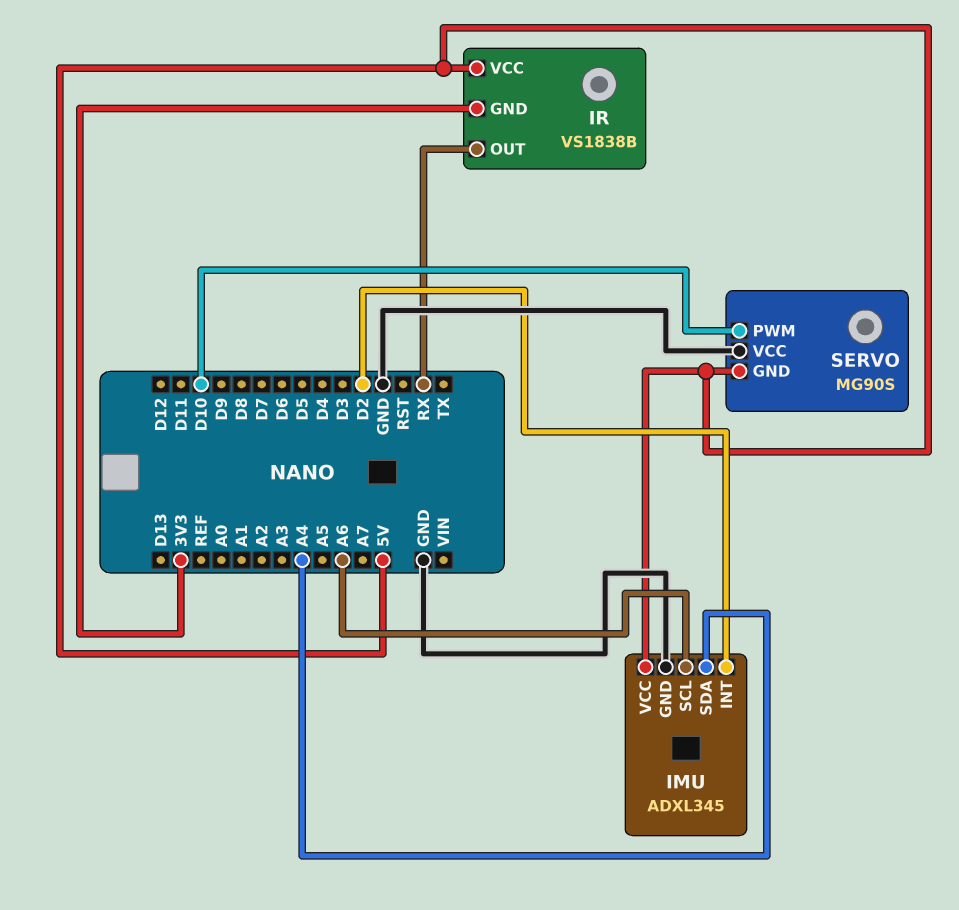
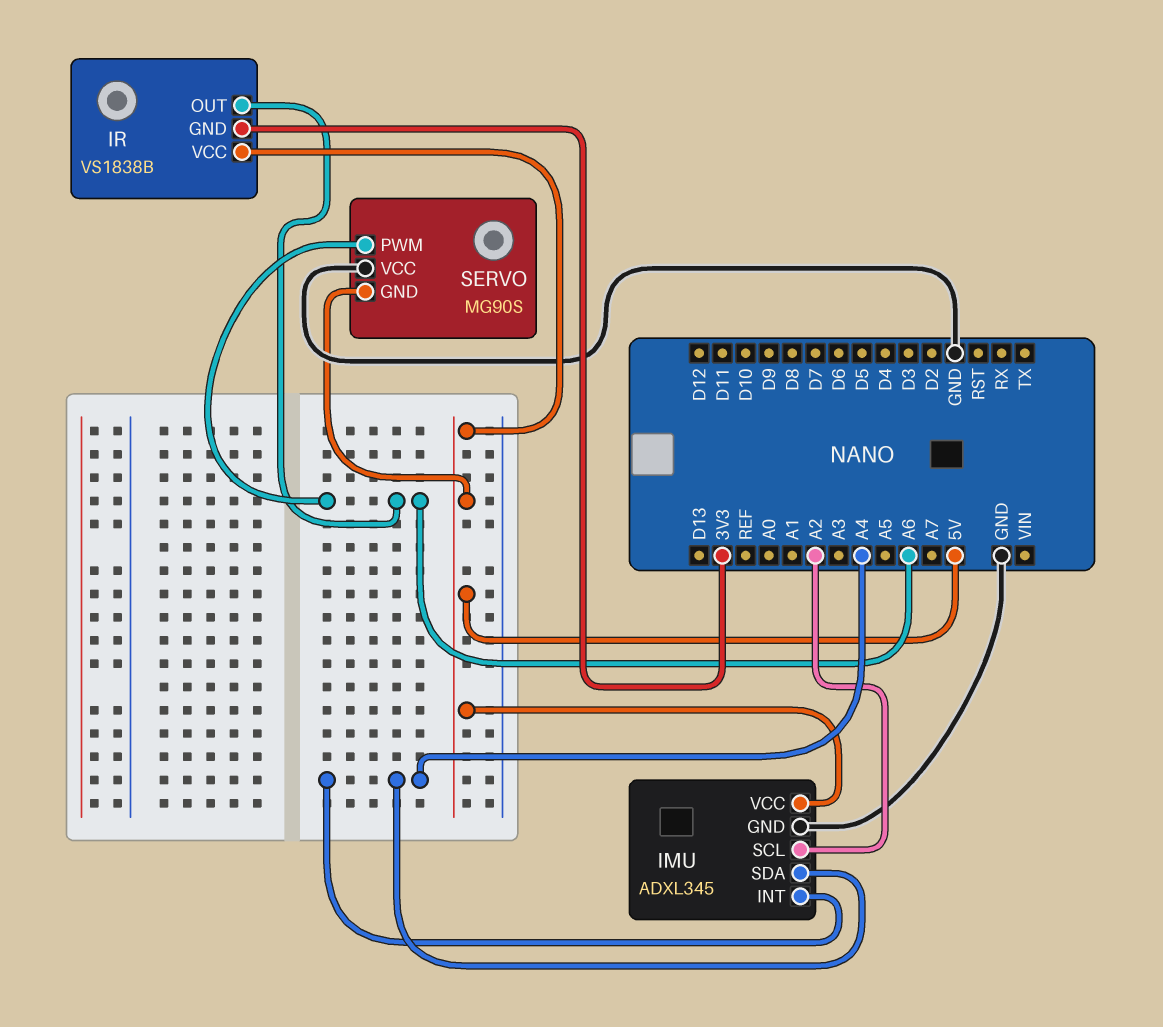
IMU pin INT: D2 -> A4
IMU pin SCL: A6 -> A2
IR pin OUT: RX -> A6
SERVO pin PWM: D10 -> A6

